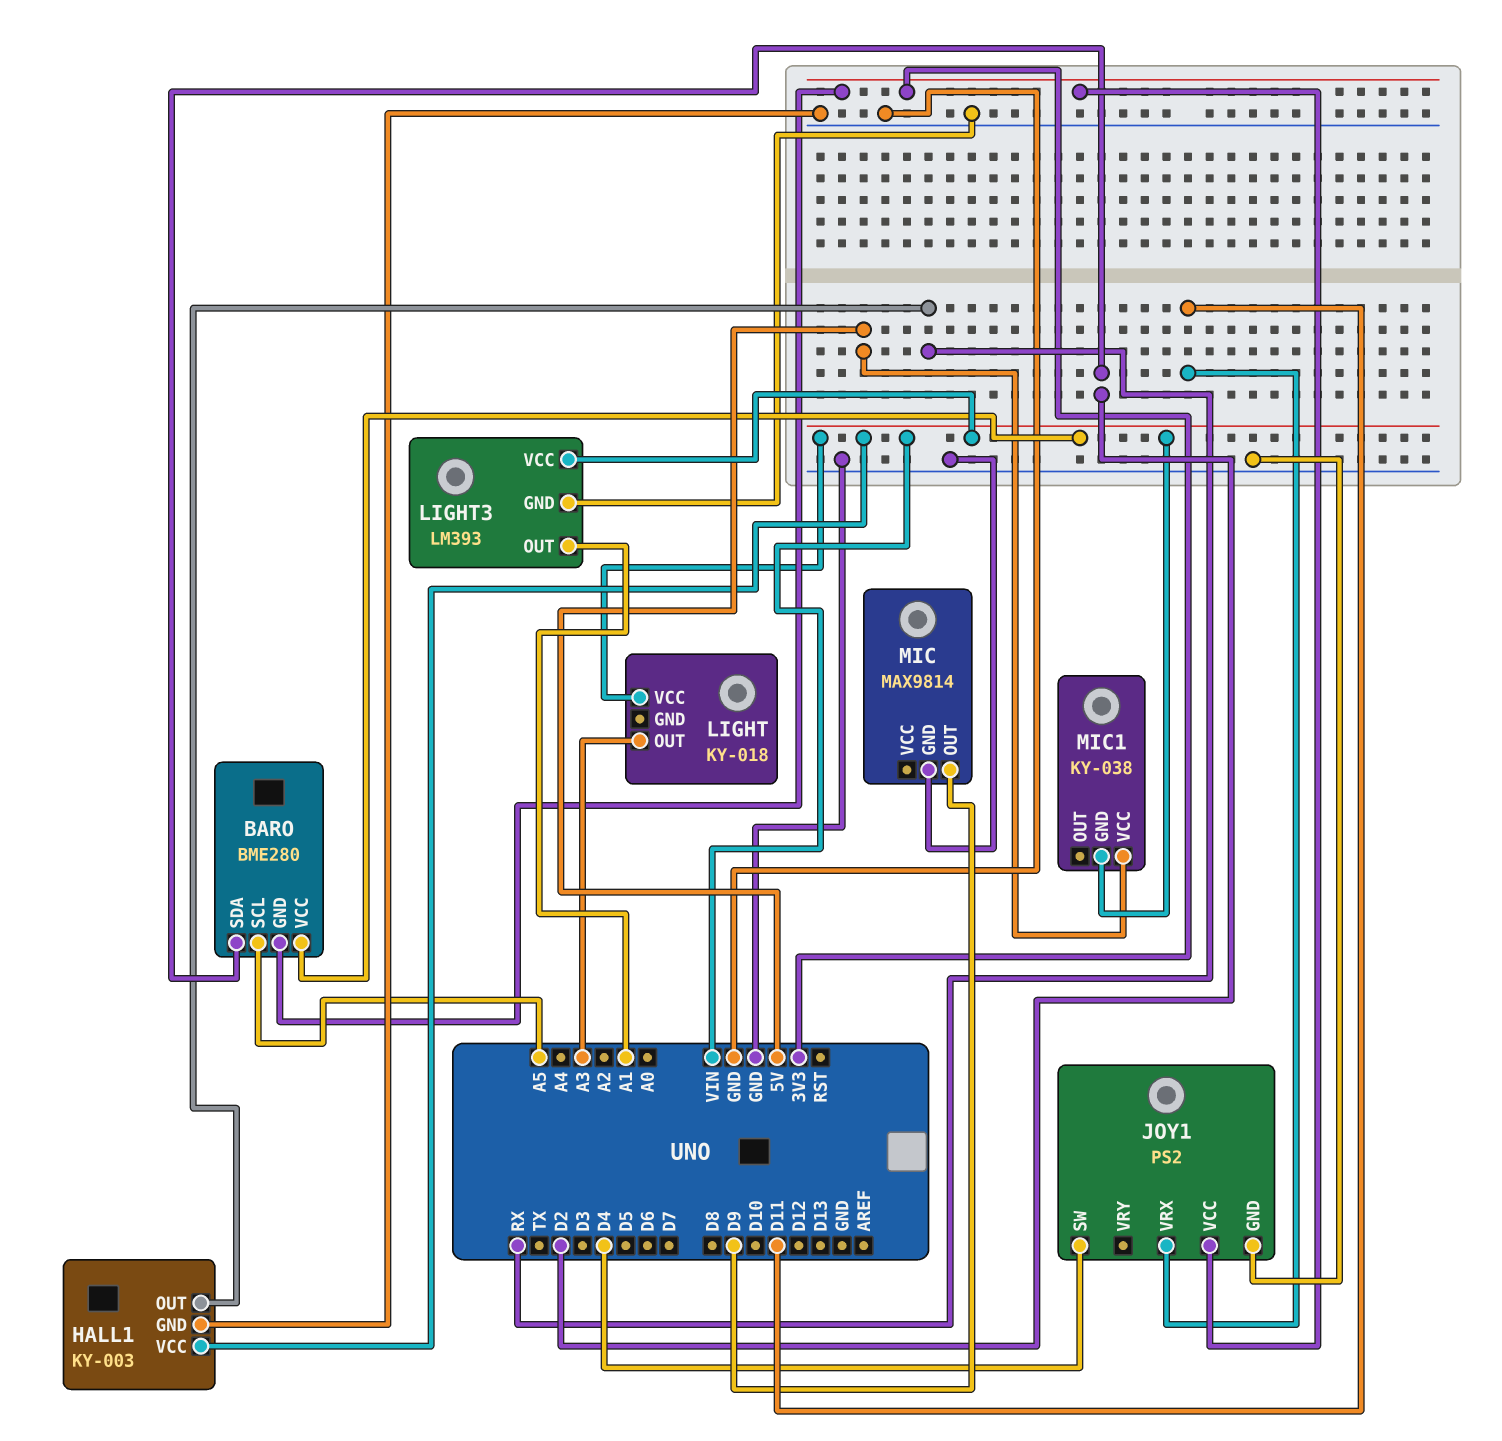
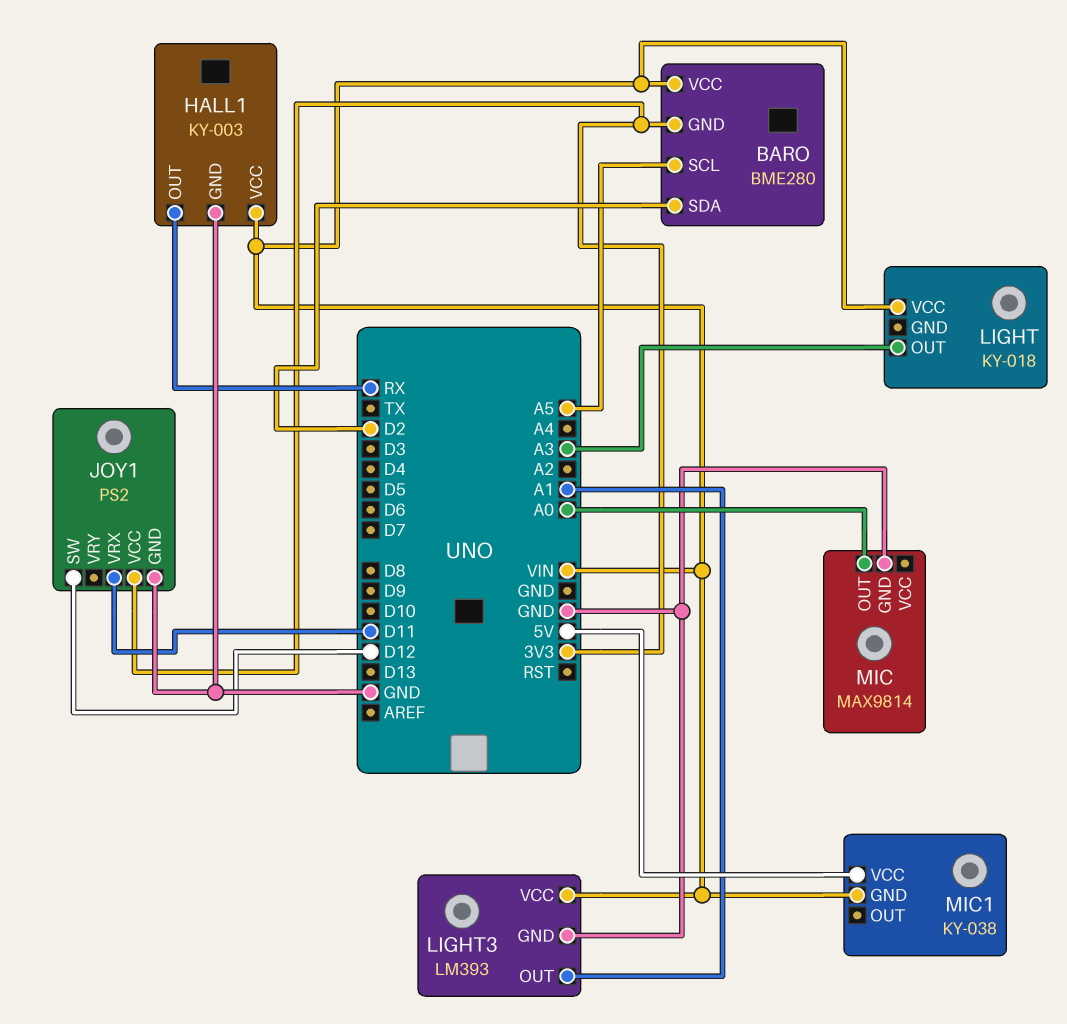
JOY1 pin SW: D4 -> D12
MIC pin OUT: D9 -> A0

